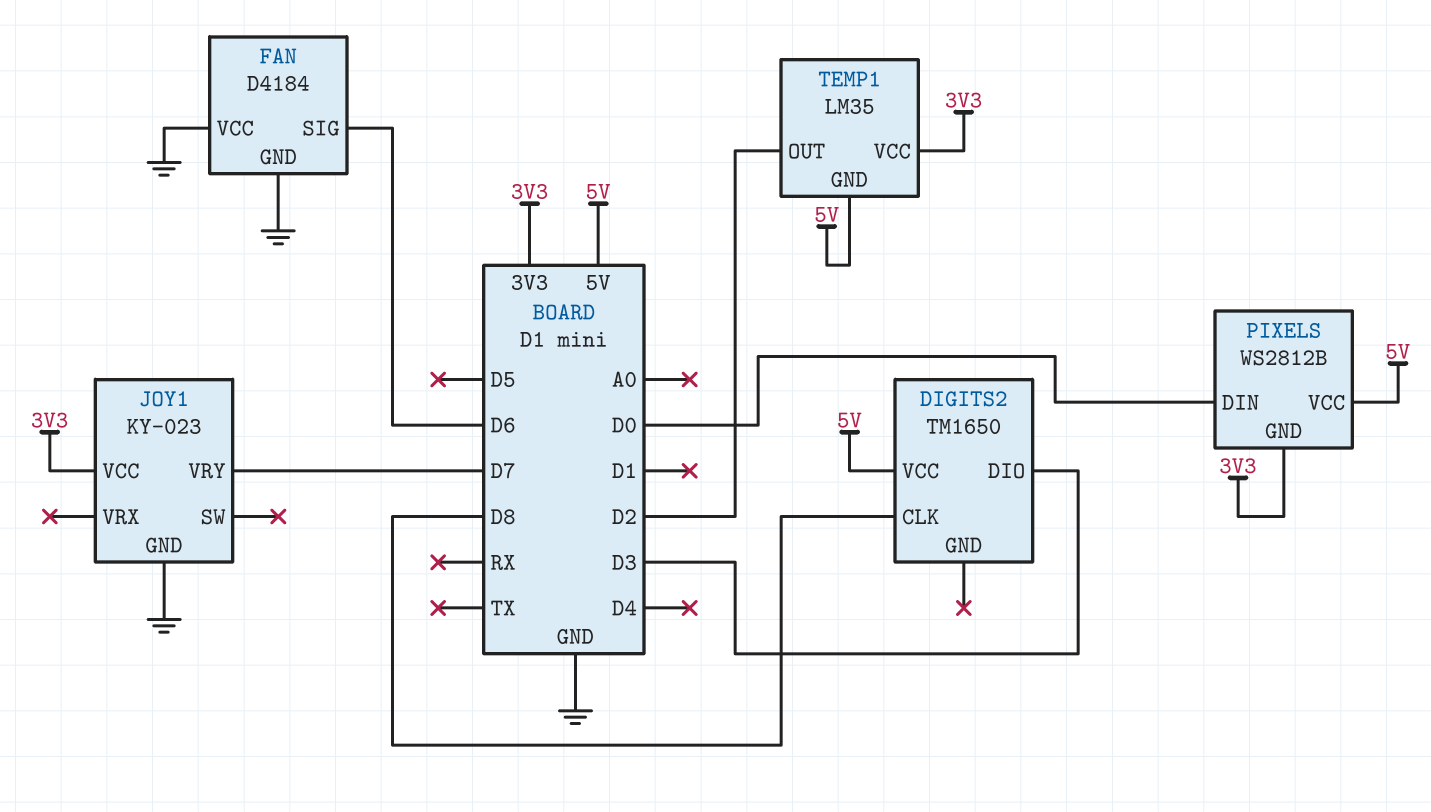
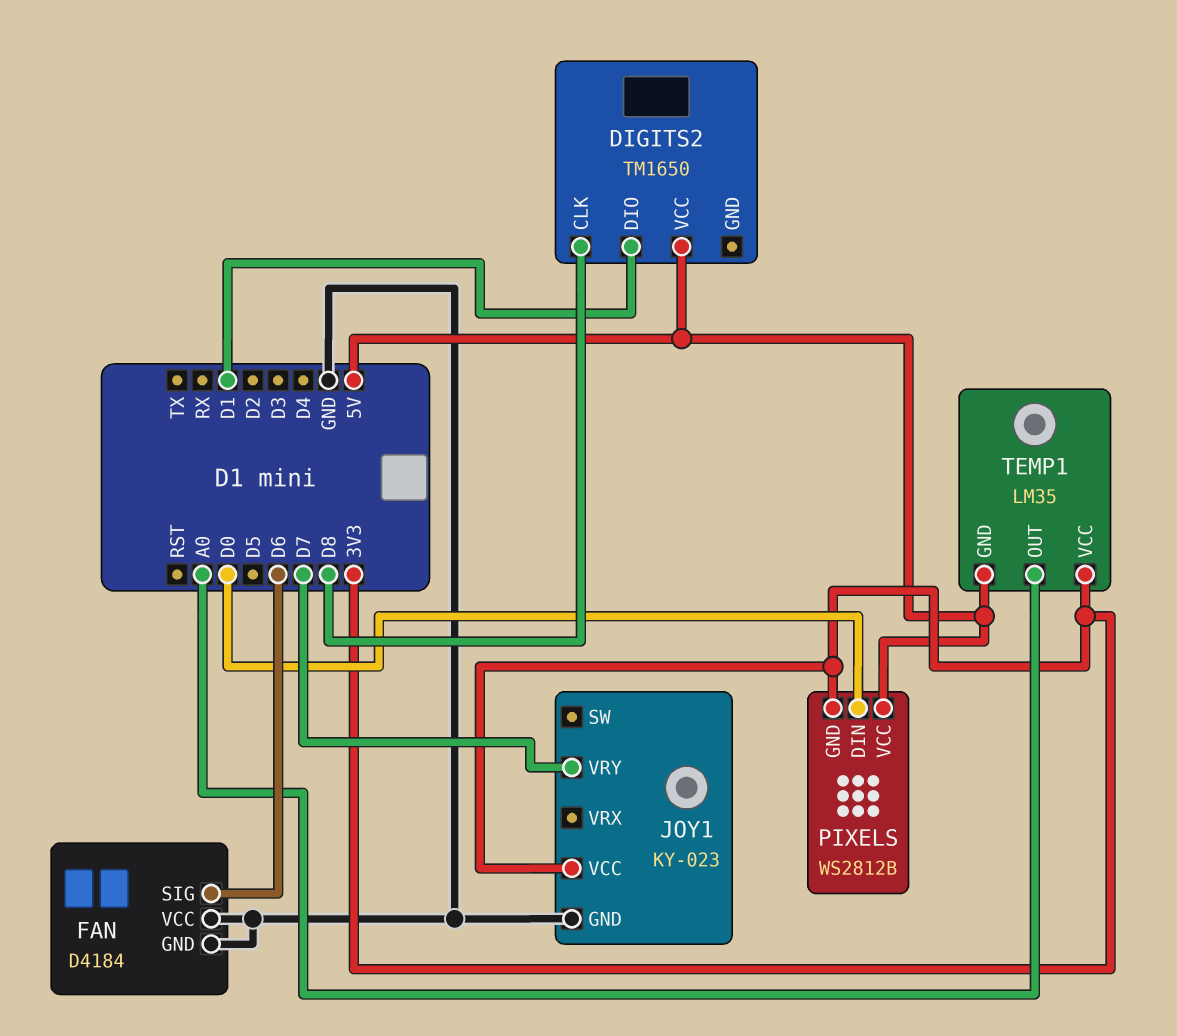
DIGITS2 pin DIO: D3 -> D1
TEMP1 pin OUT: D2 -> A0

